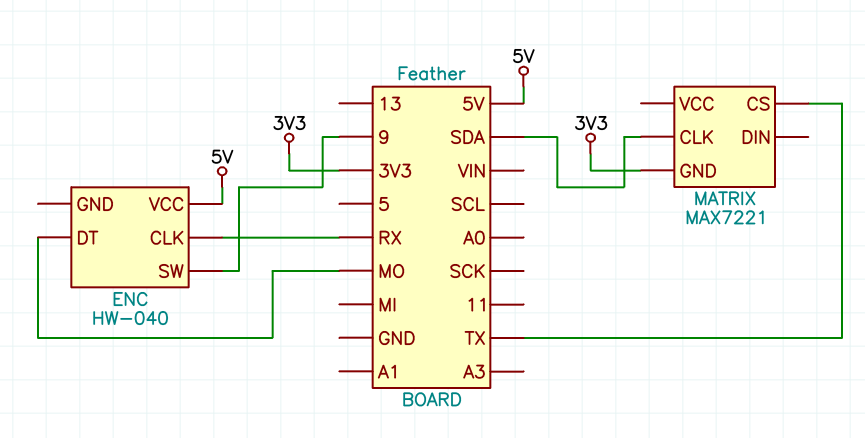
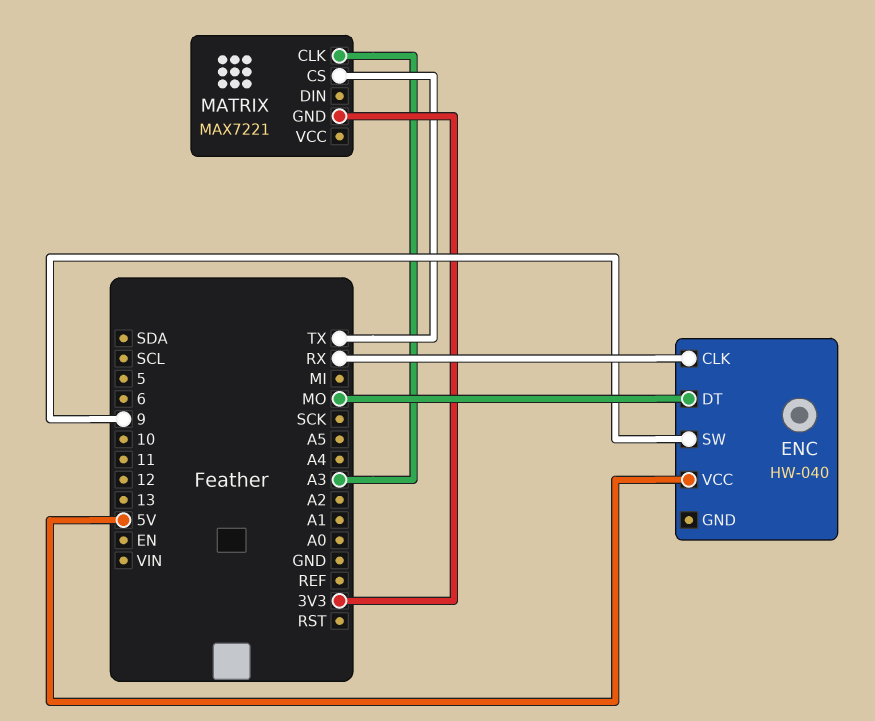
MATRIX pin CLK: SDA -> A3

